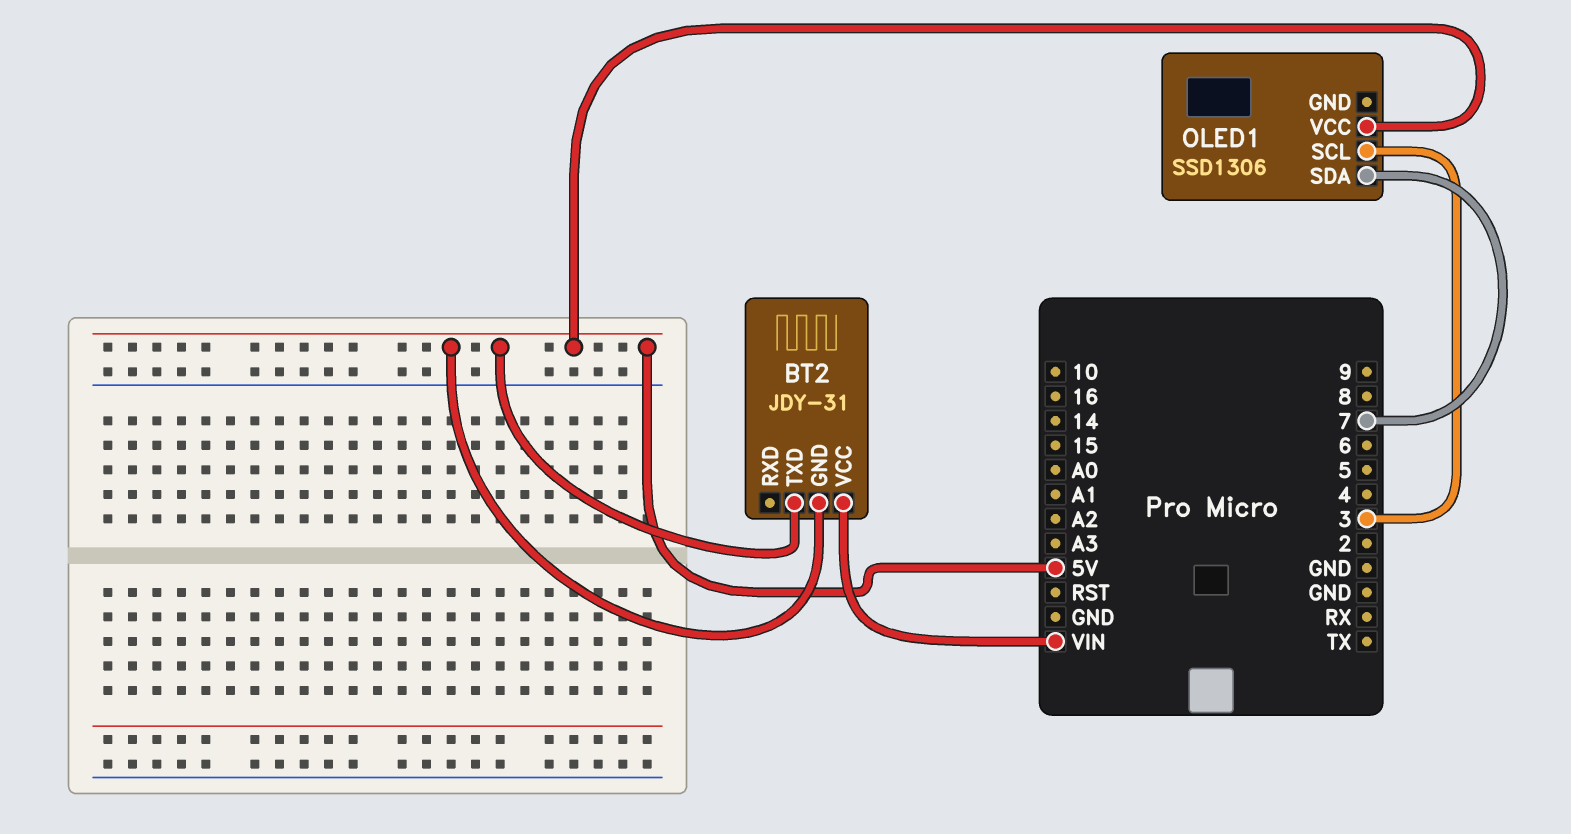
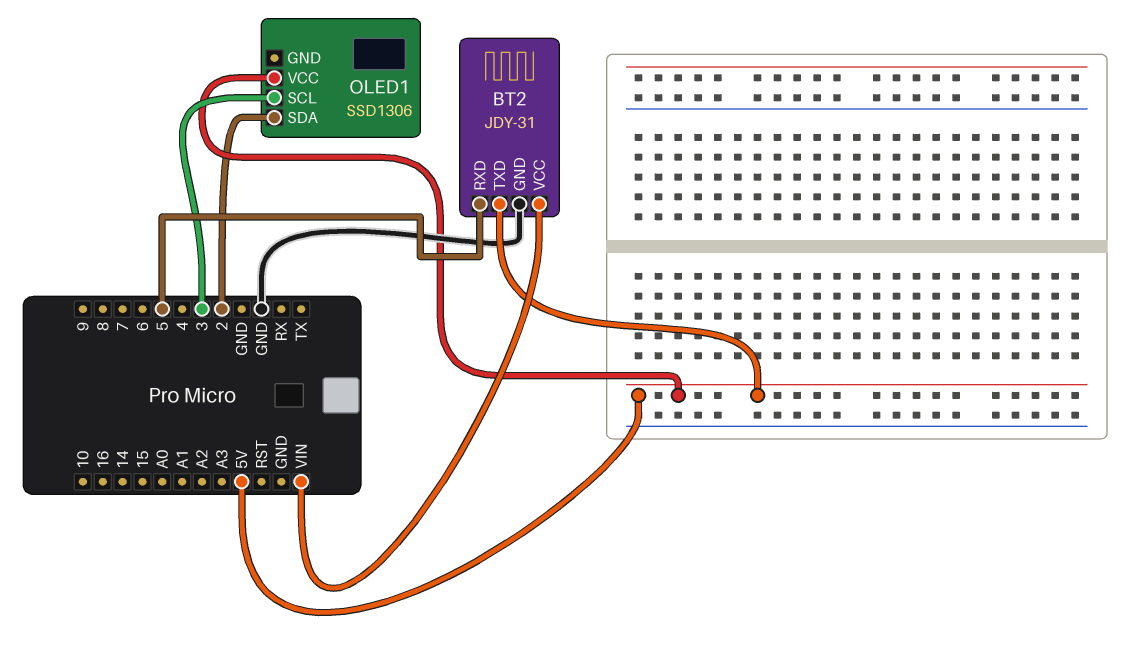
BT2 pin GND: 5V -> GND
BT2 pin RXD: none -> 5
OLED1 pin SDA: 7 -> 2

